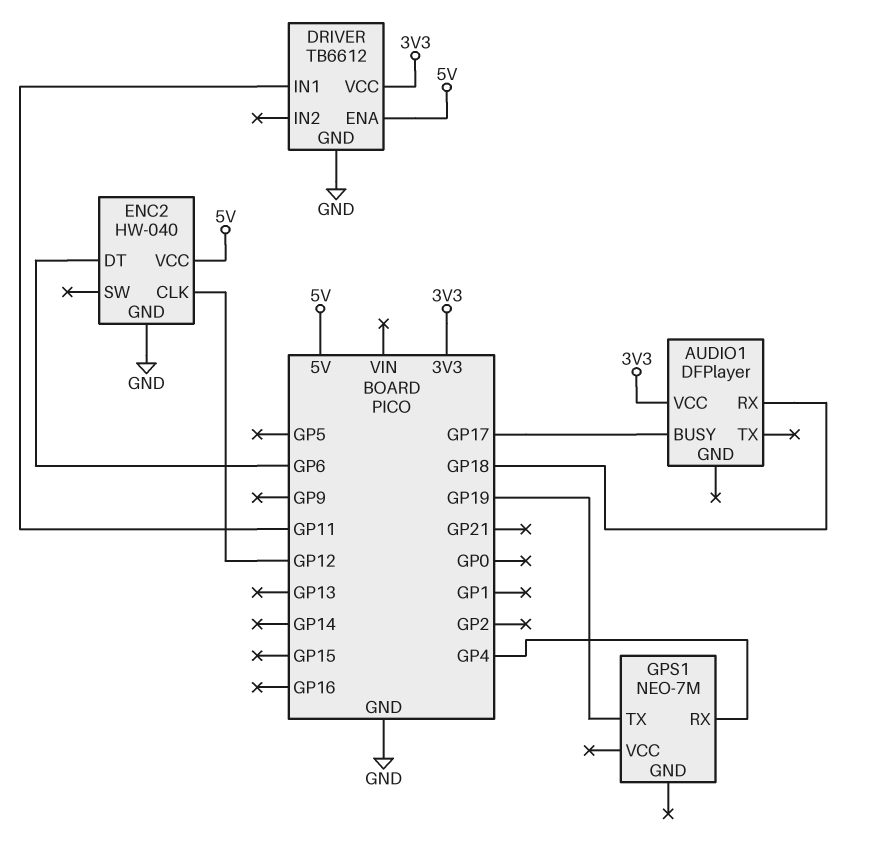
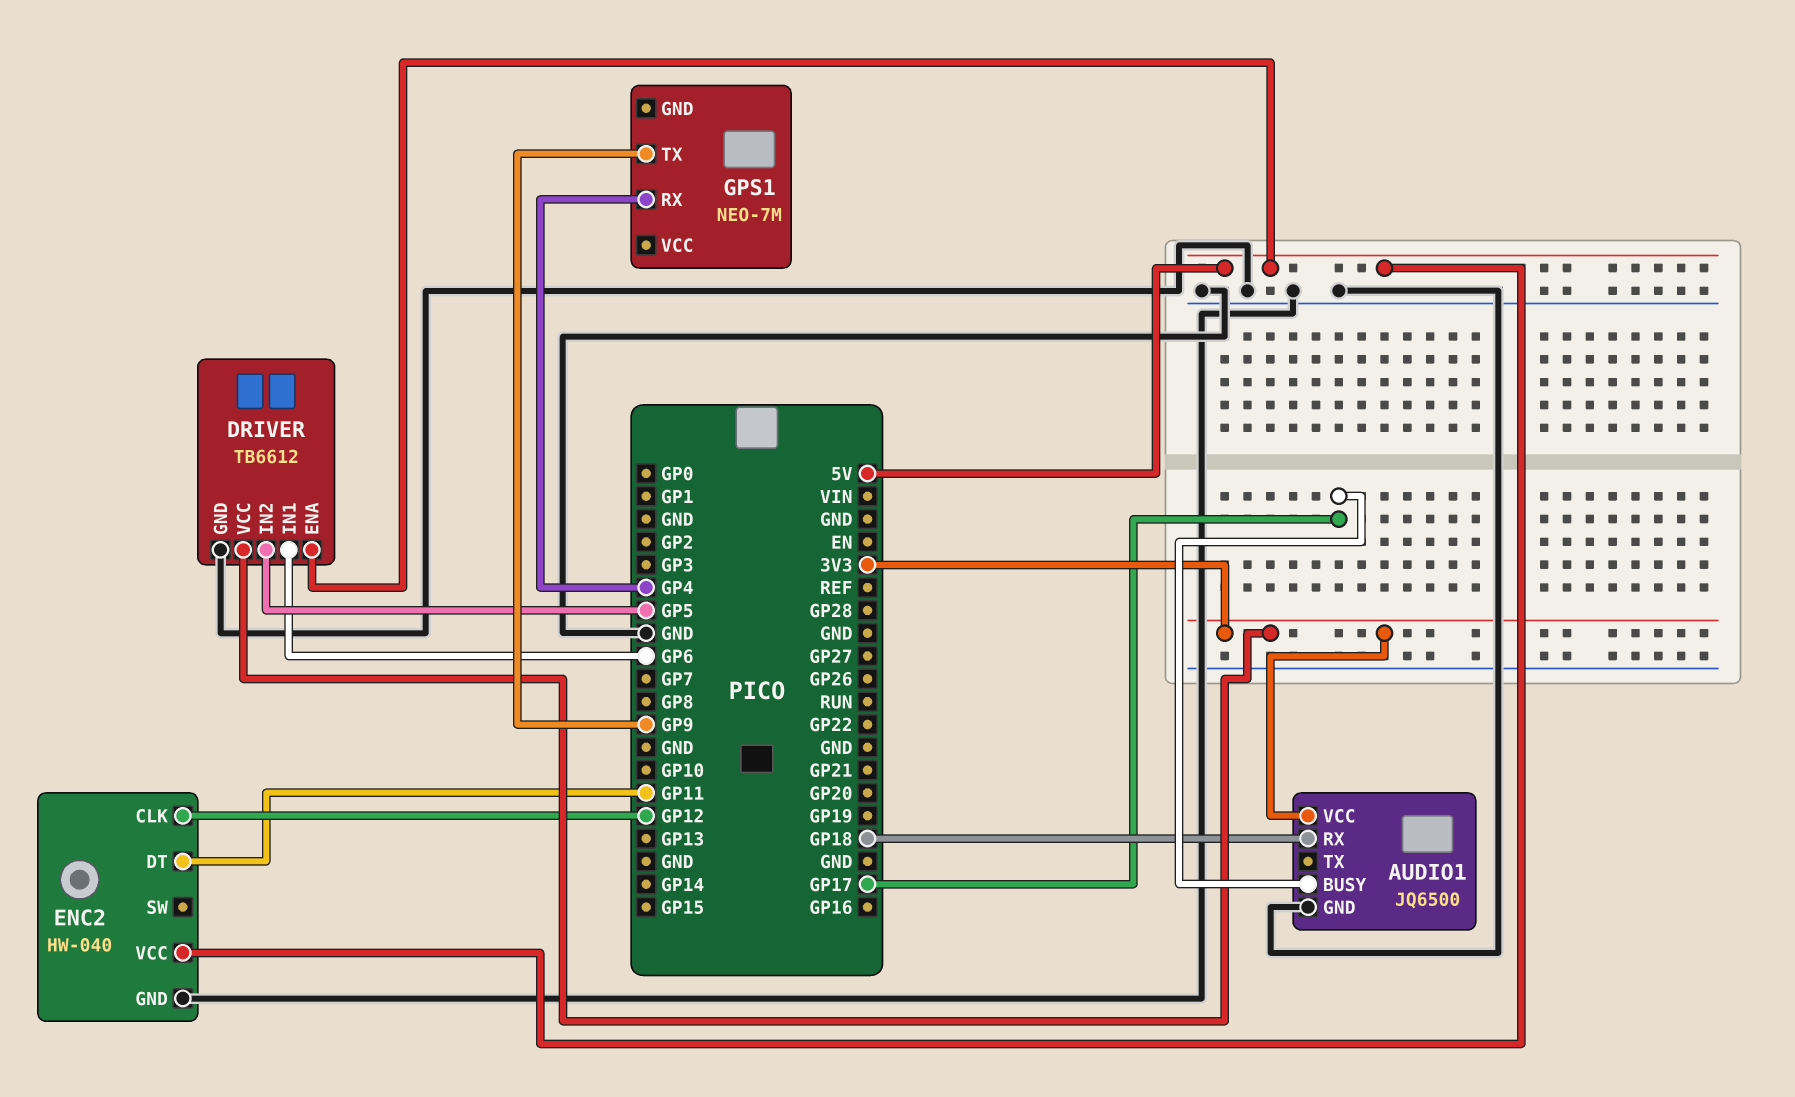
AUDIO1: DFPlayer -> JQ6500
AUDIO1 pin GND: none -> GND
DRIVER pin IN1: GP11 -> GP6
DRIVER pin IN2: none -> GP5
ENC2 pin DT: GP6 -> GP11
GPS1 pin TX: GP19 -> GP9

